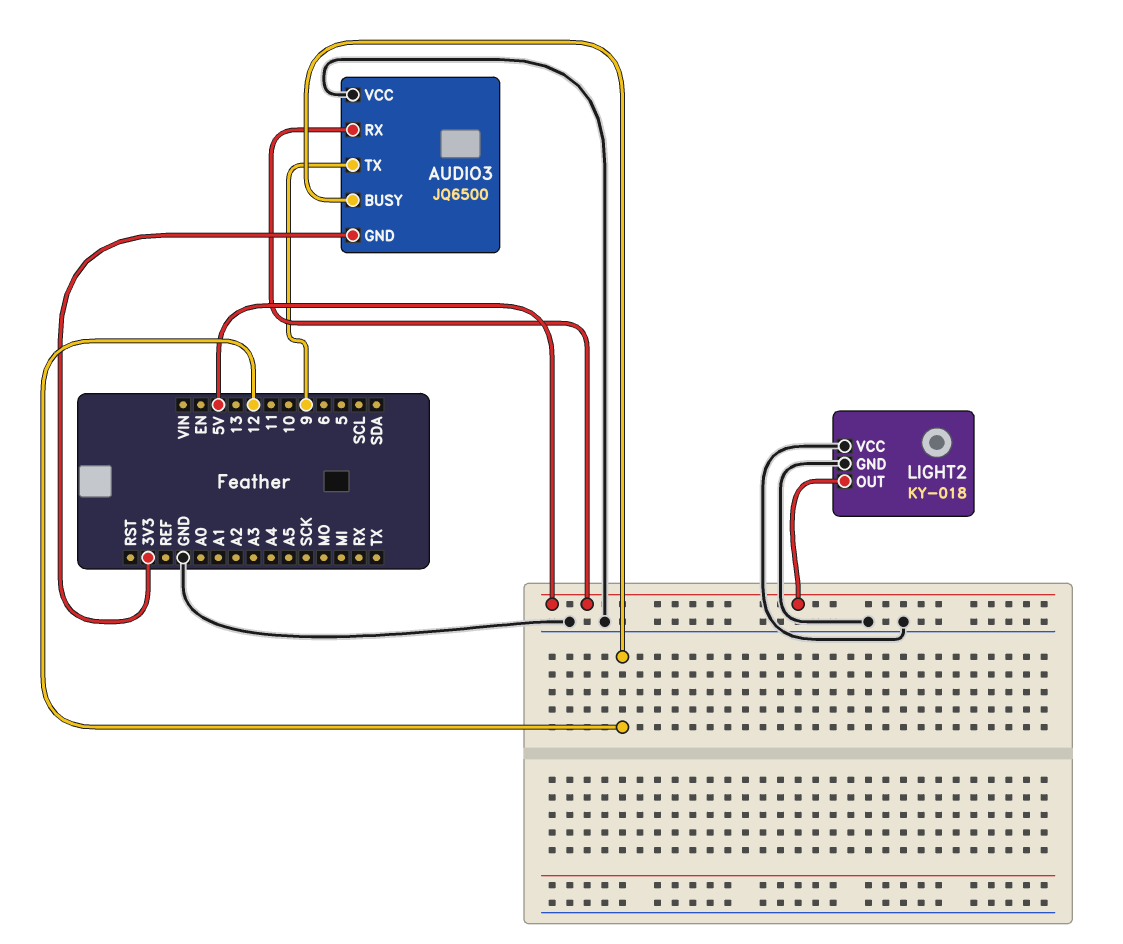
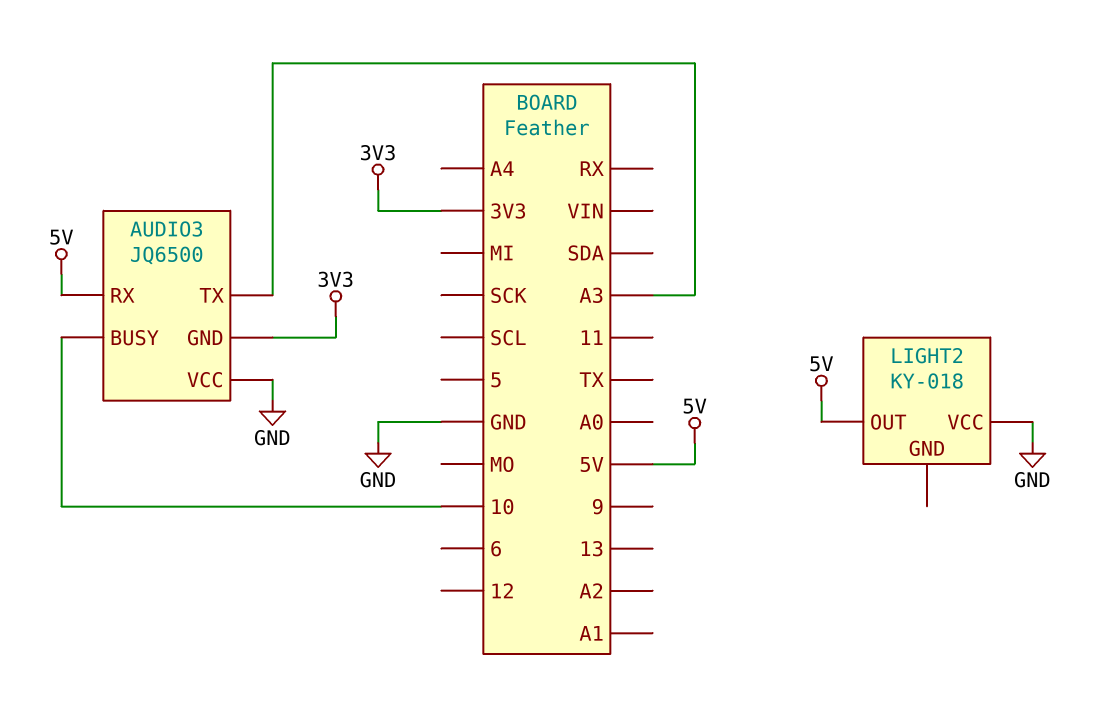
AUDIO3 pin BUSY: 12 -> 10
AUDIO3 pin TX: 9 -> A3
LIGHT2 pin GND: GND -> none

